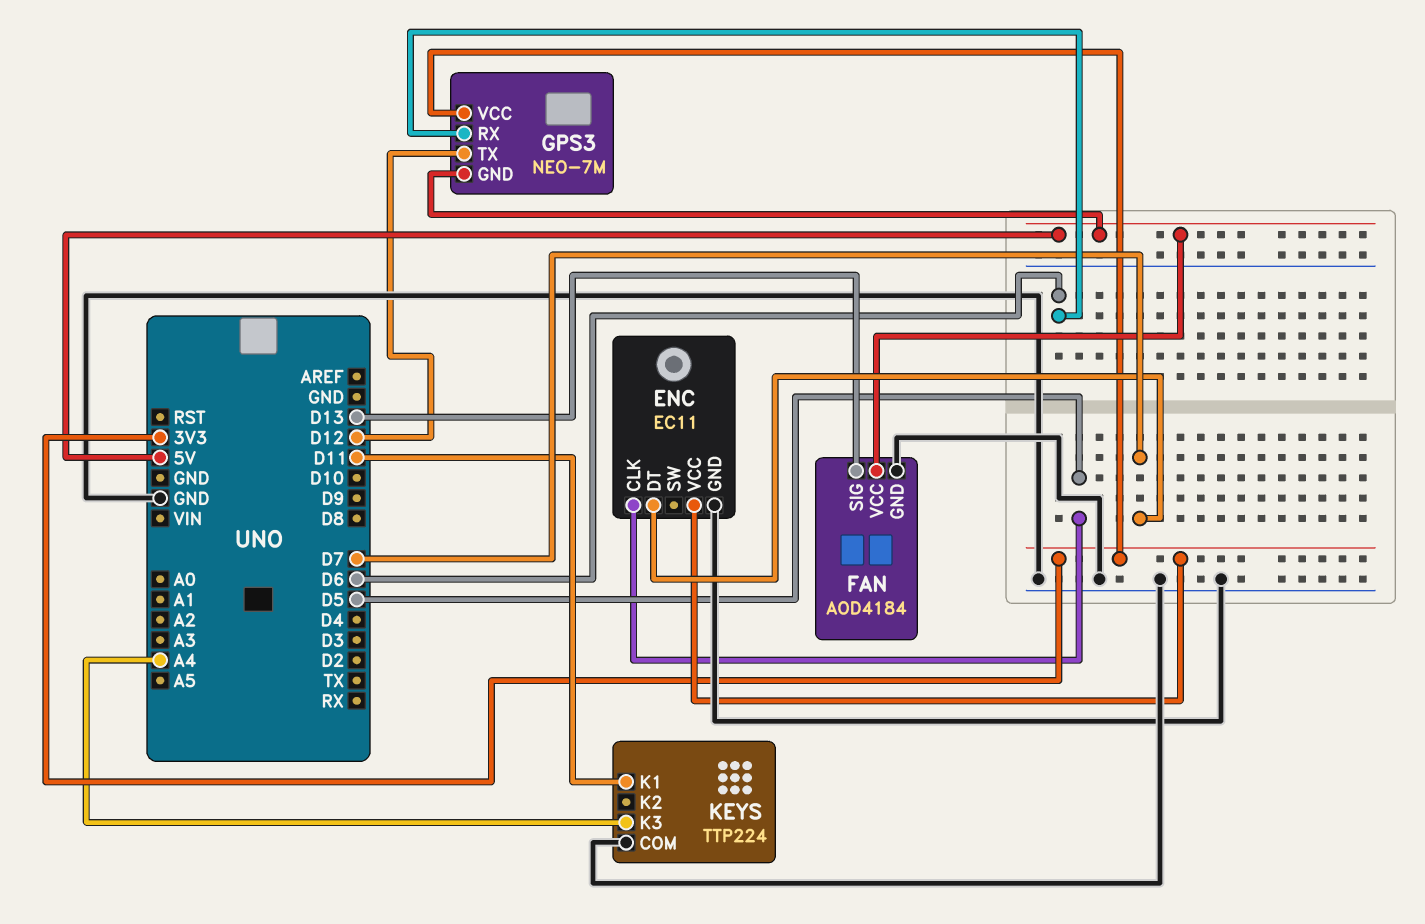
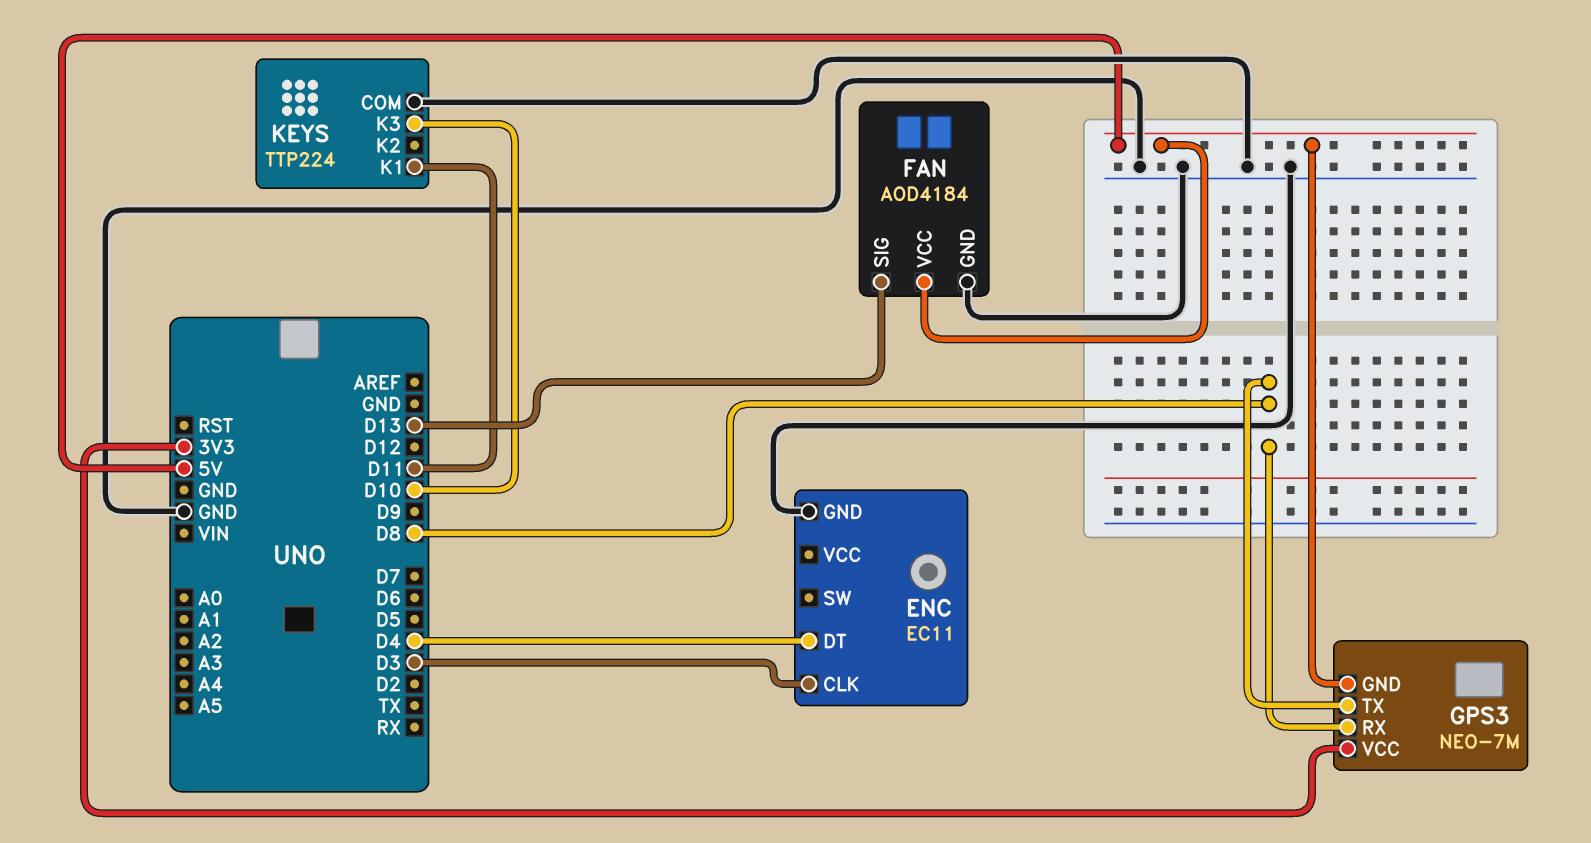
ENC pin CLK: D5 -> D3
ENC pin DT: D7 -> D4
ENC pin VCC: 3V3 -> none
GPS3 pin RX: D6 -> D8
GPS3 pin TX: D12 -> D8
KEYS pin K3: A4 -> D10

